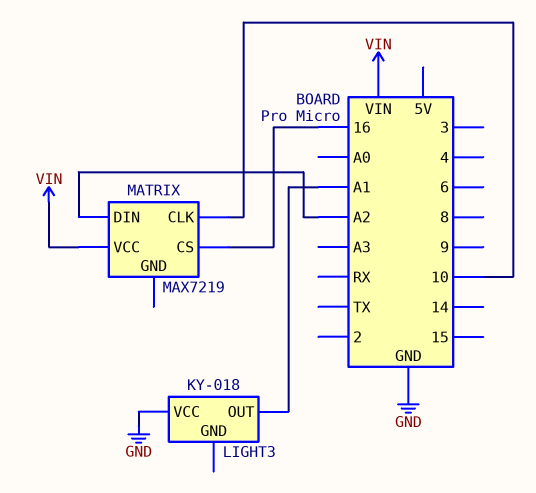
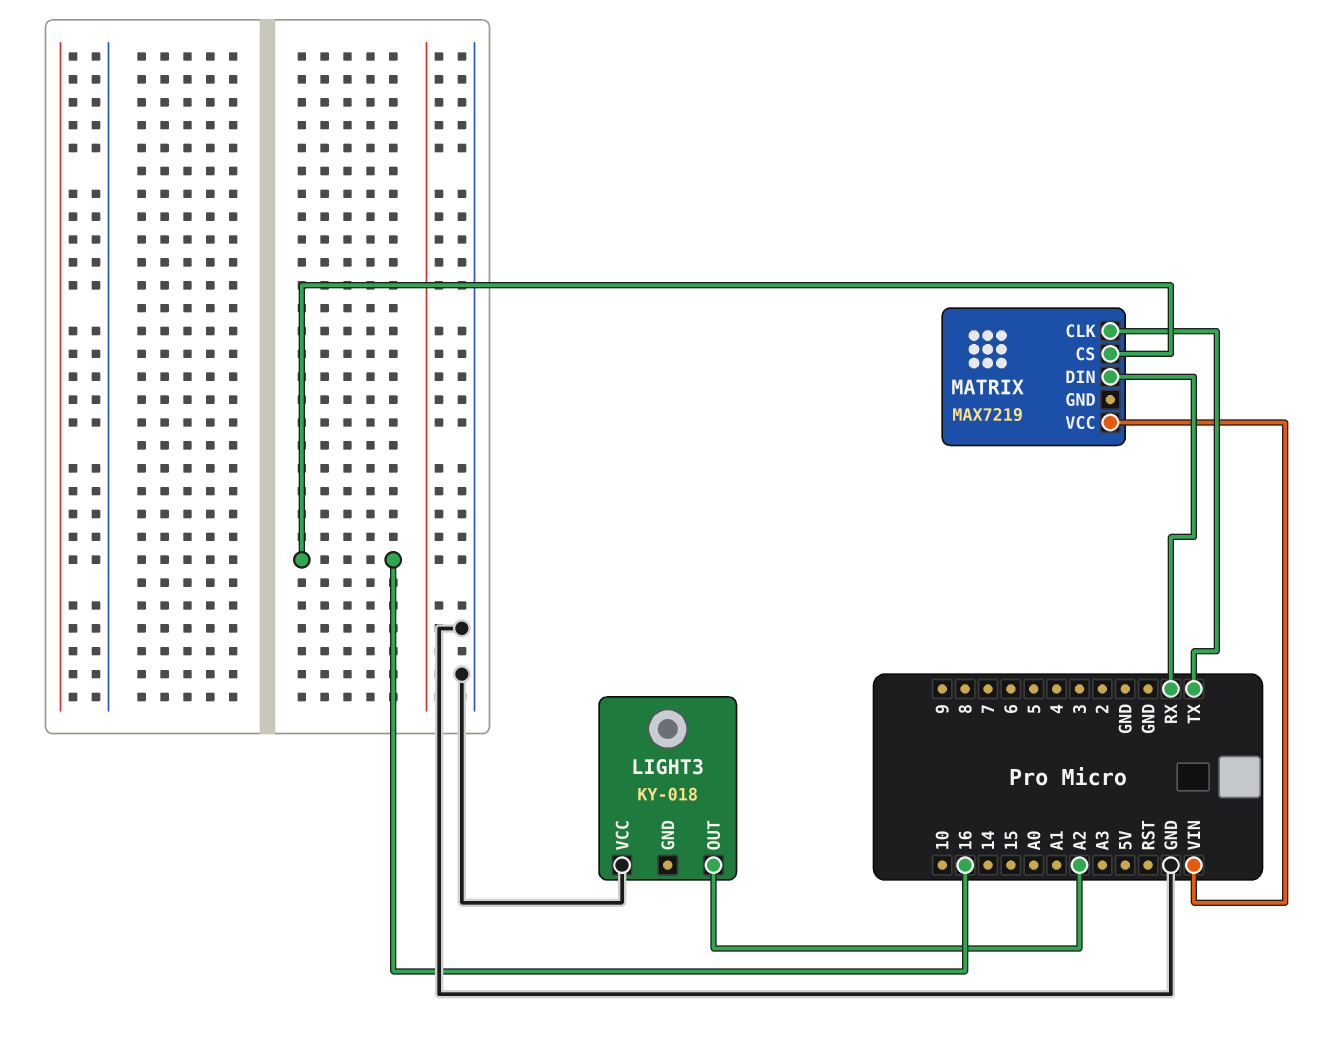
LIGHT3 pin OUT: A1 -> A2
MATRIX pin CLK: 10 -> TX
MATRIX pin DIN: A2 -> RX

